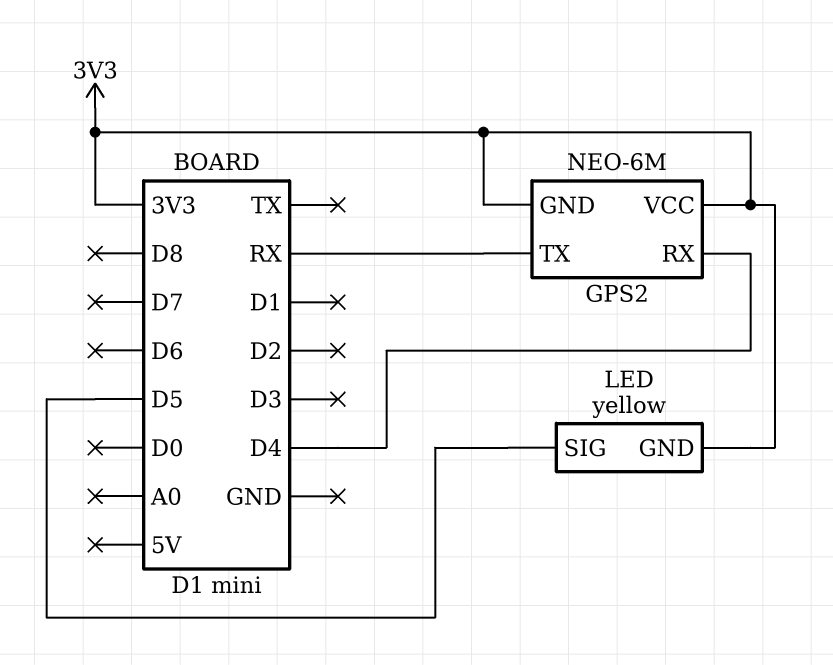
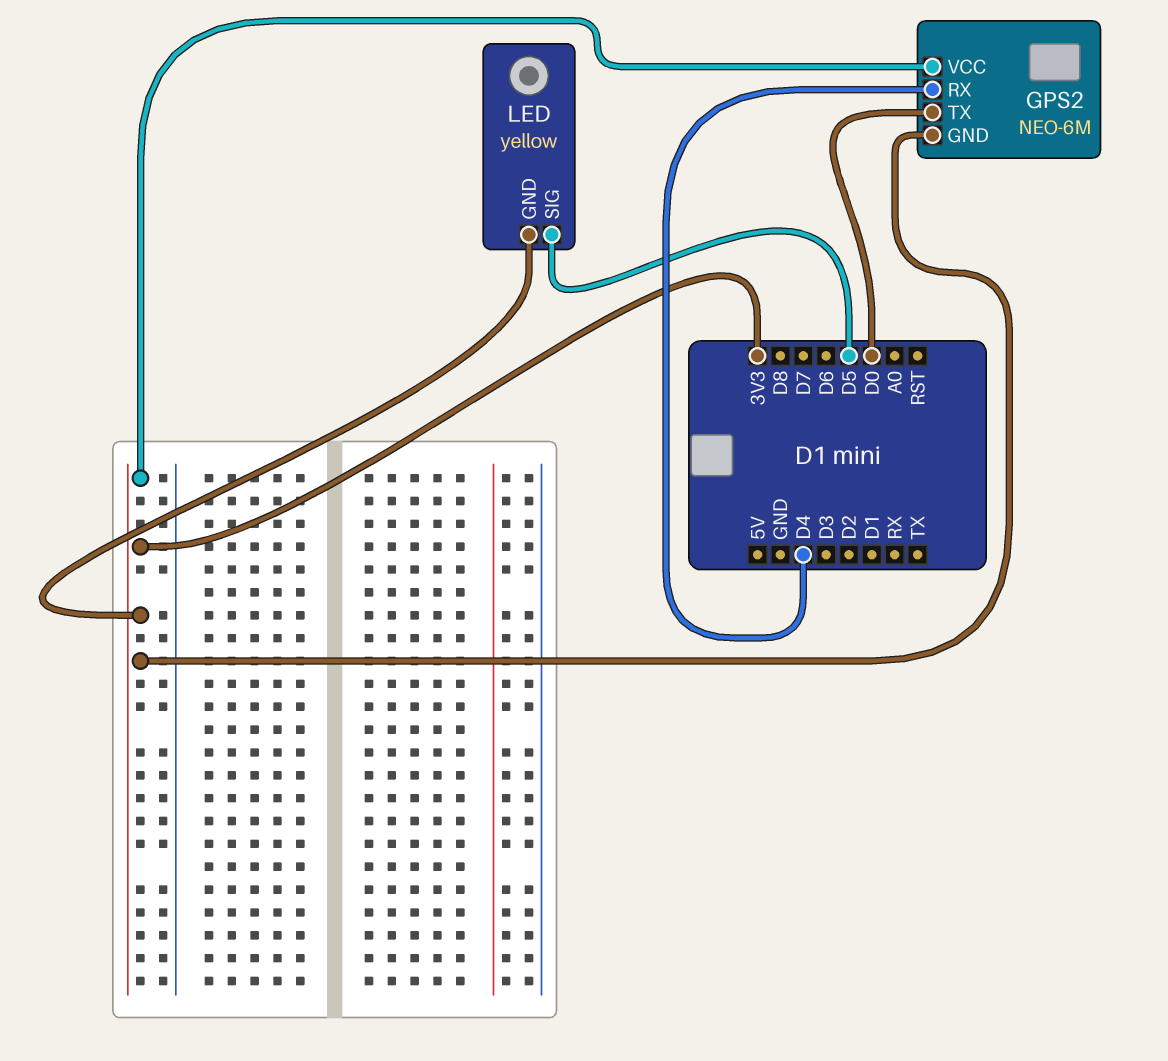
GPS2 pin TX: RX -> D0

